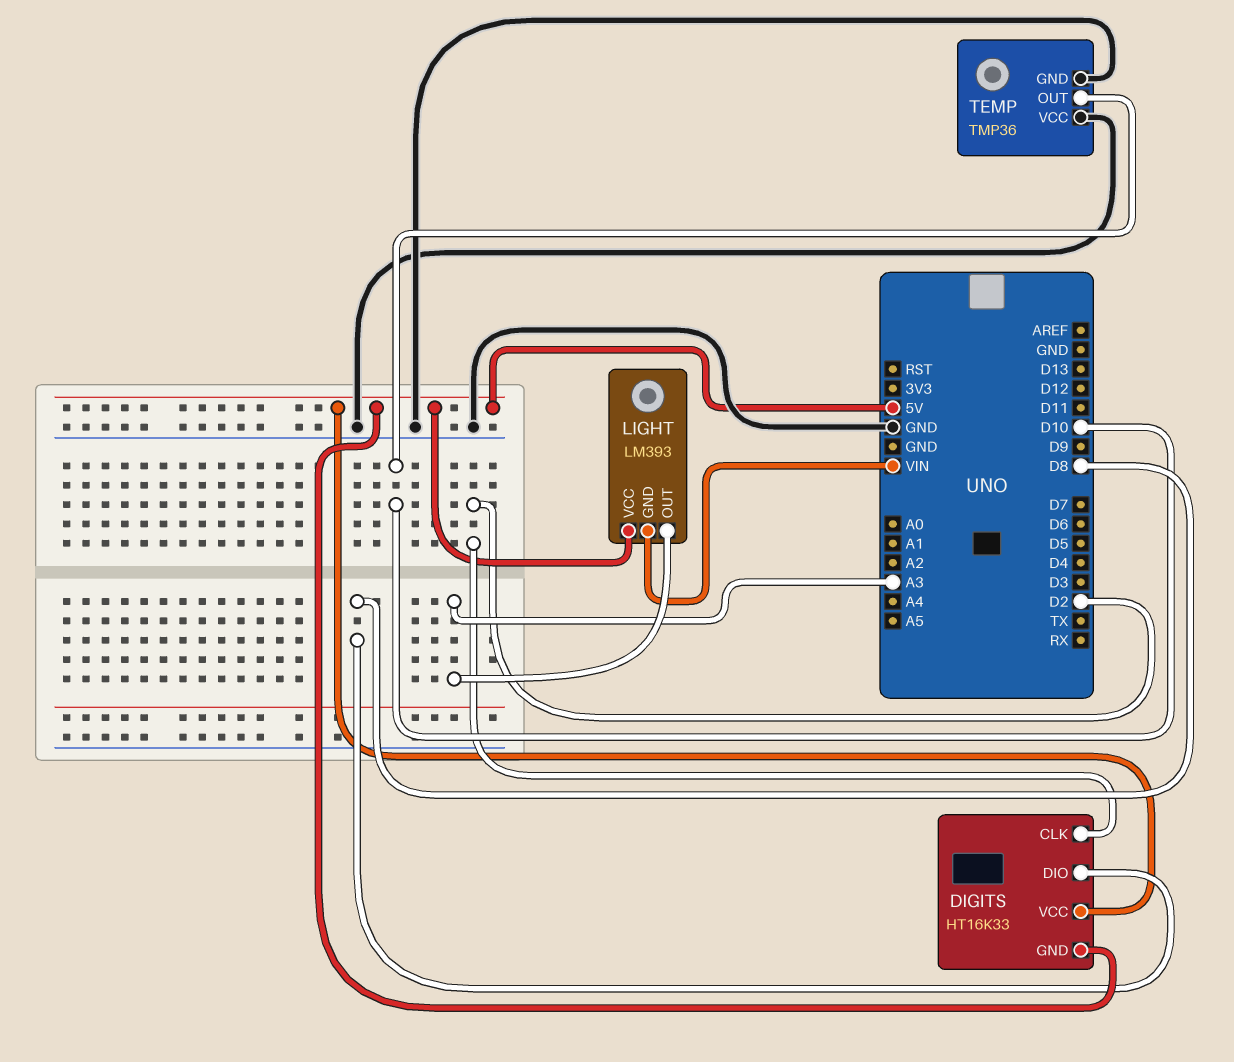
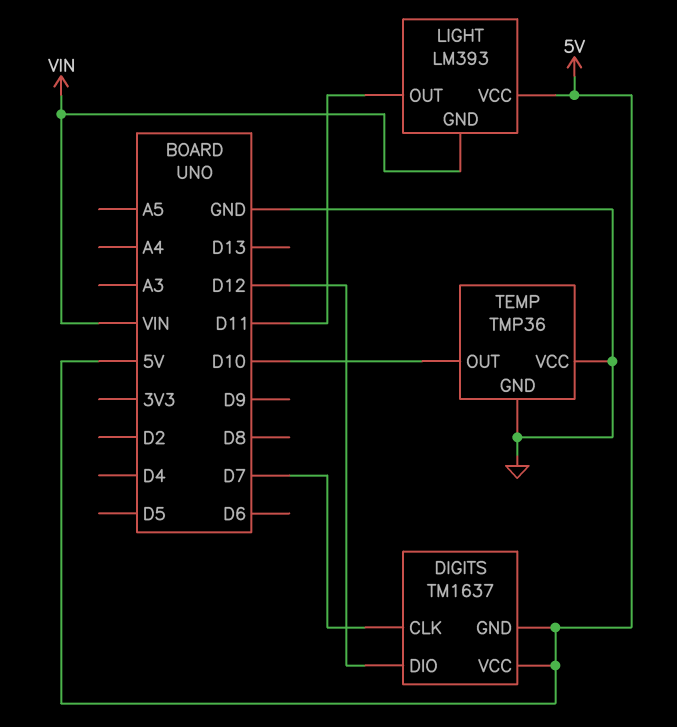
DIGITS: HT16K33 -> TM1637
DIGITS pin CLK: D2 -> D7
DIGITS pin DIO: D8 -> D12
LIGHT pin OUT: A3 -> D11

